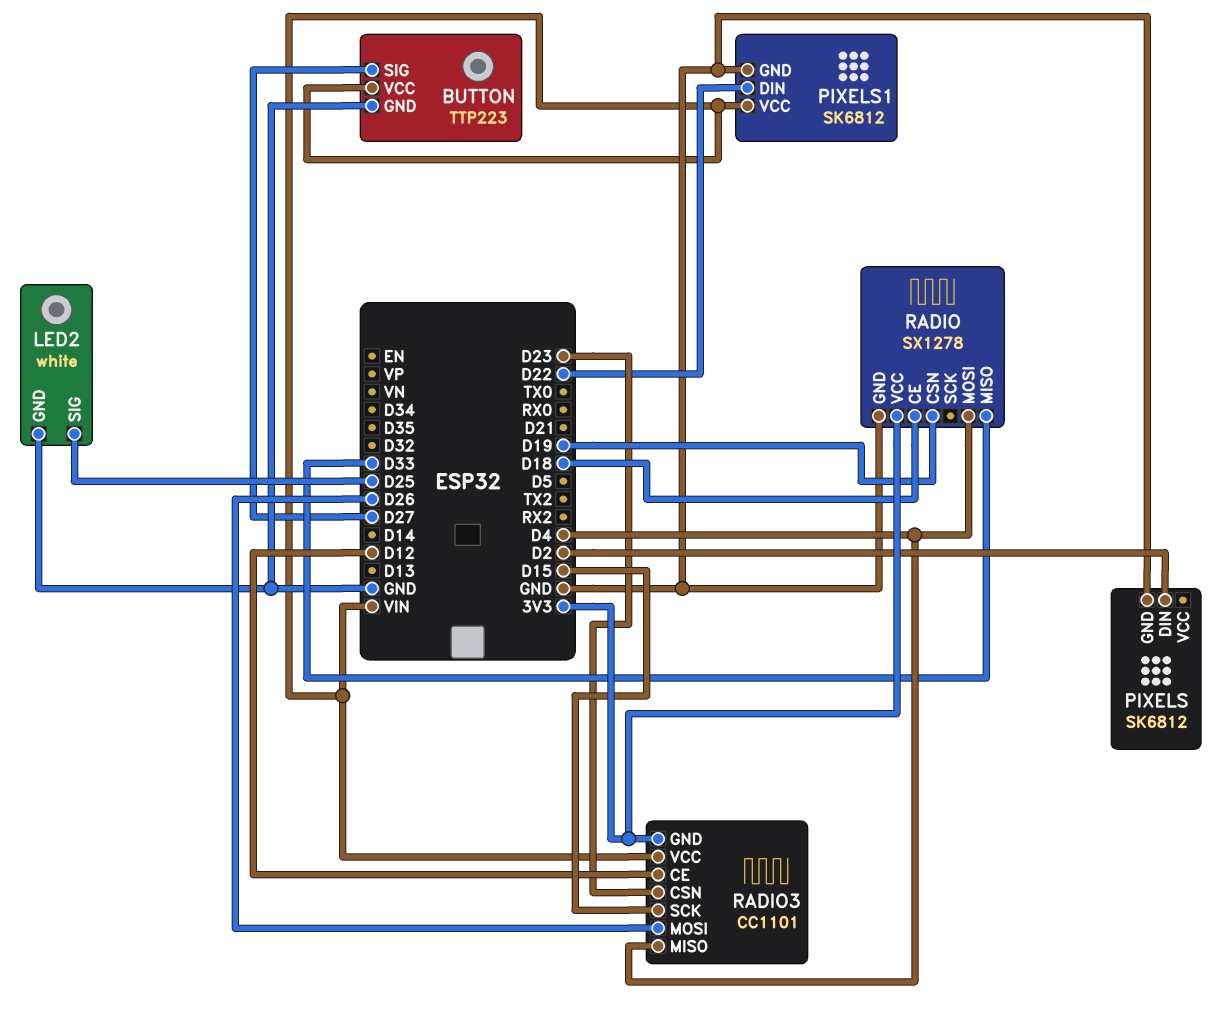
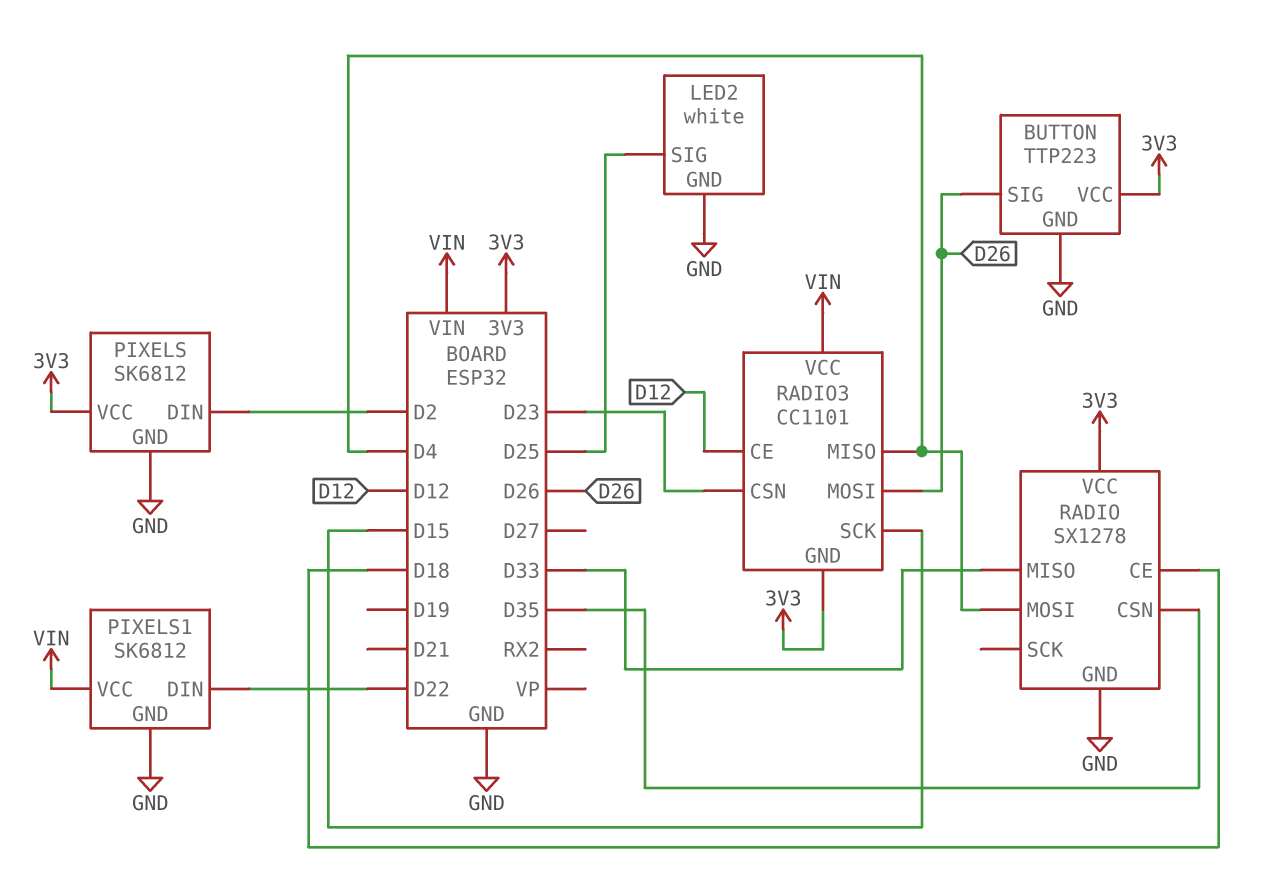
BUTTON pin SIG: D27 -> D26
BUTTON pin VCC: VIN -> 3V3
PIXELS pin VCC: none -> 3V3
RADIO pin CSN: D19 -> D35

